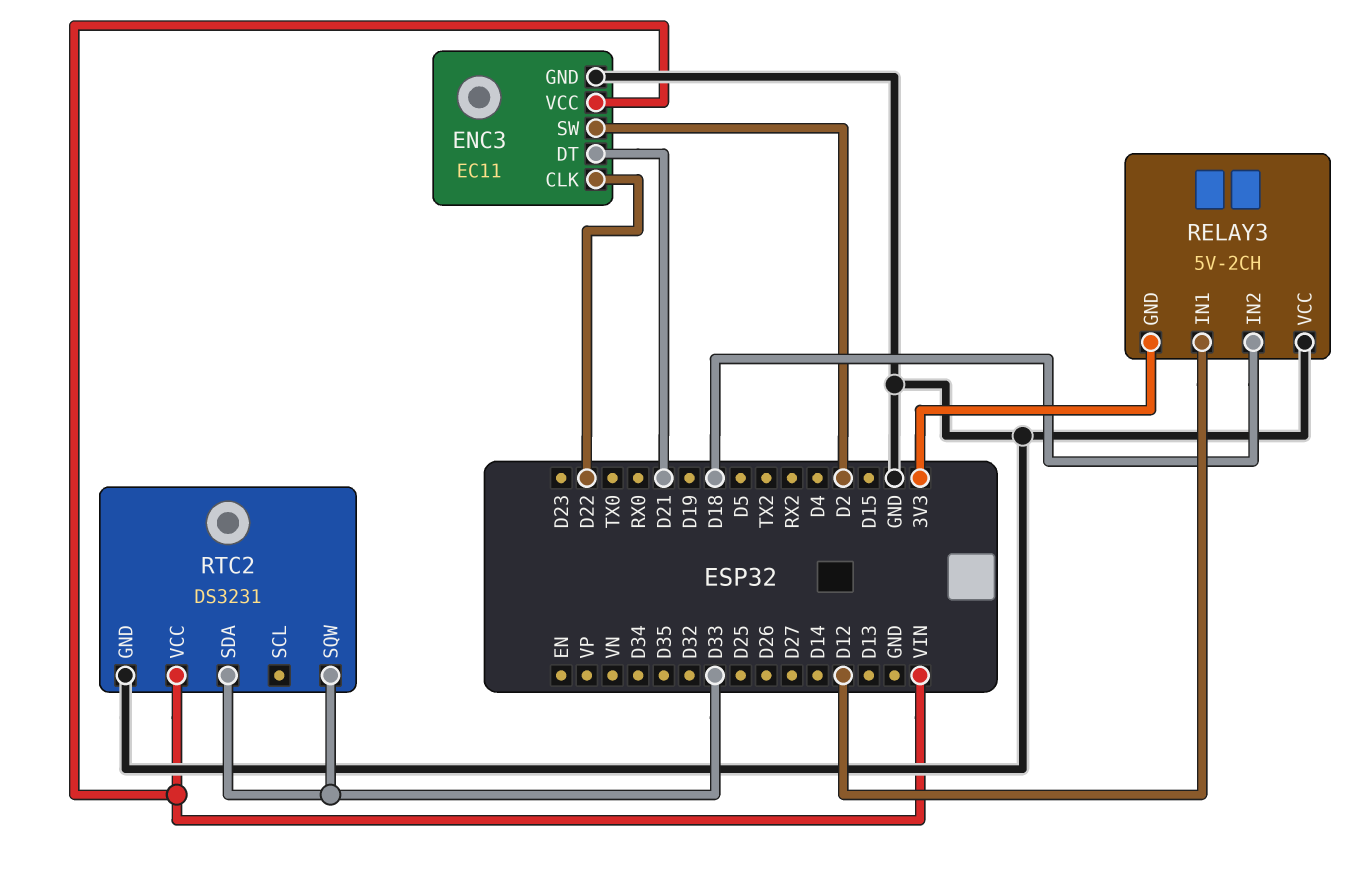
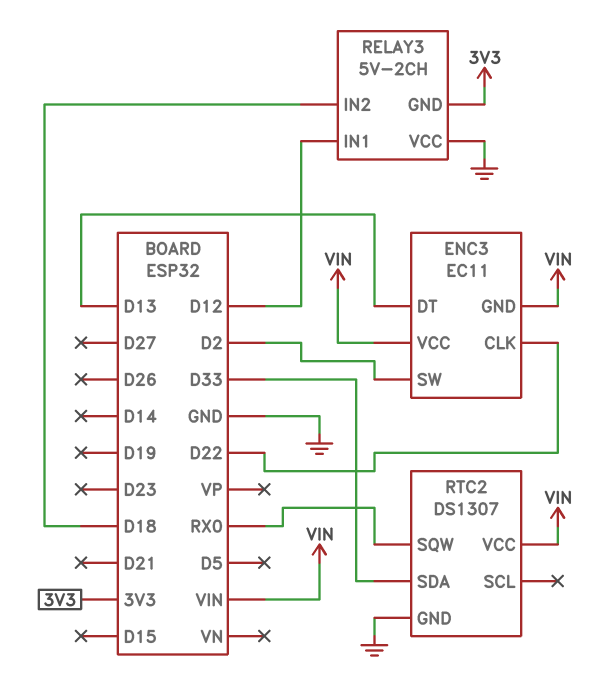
ENC3 pin DT: D21 -> D13
ENC3 pin GND: GND -> VIN
RTC2: DS3231 -> DS1307
RTC2 pin SQW: D33 -> RX0

